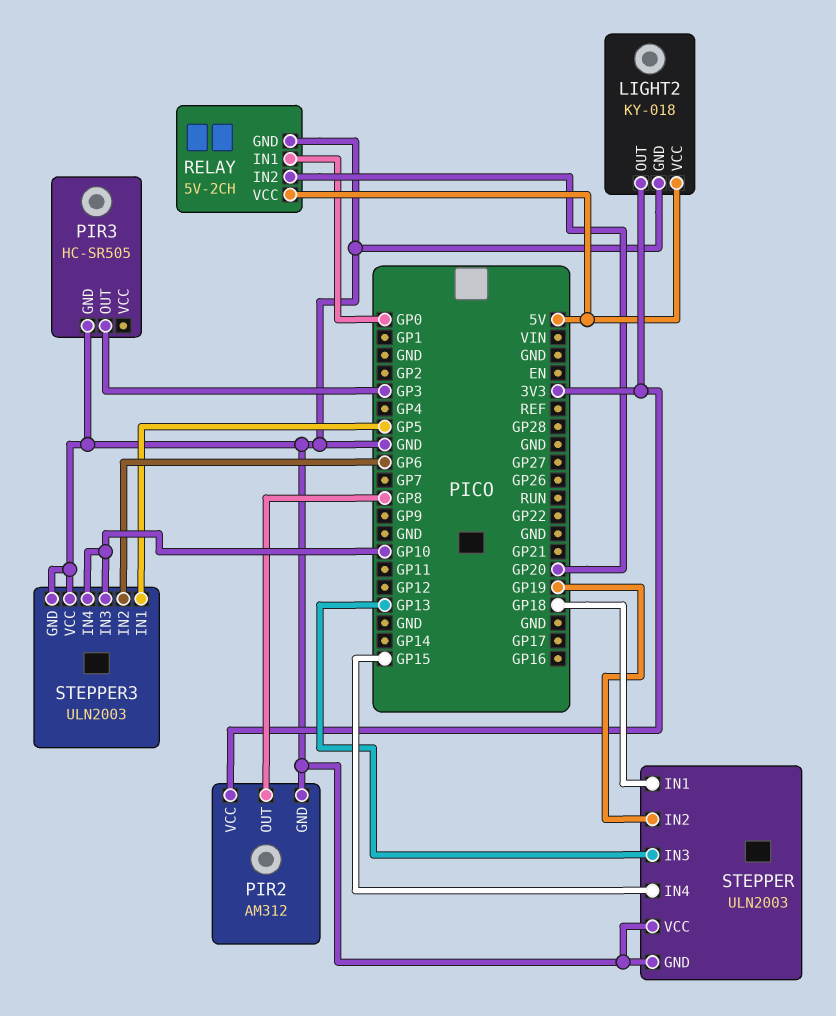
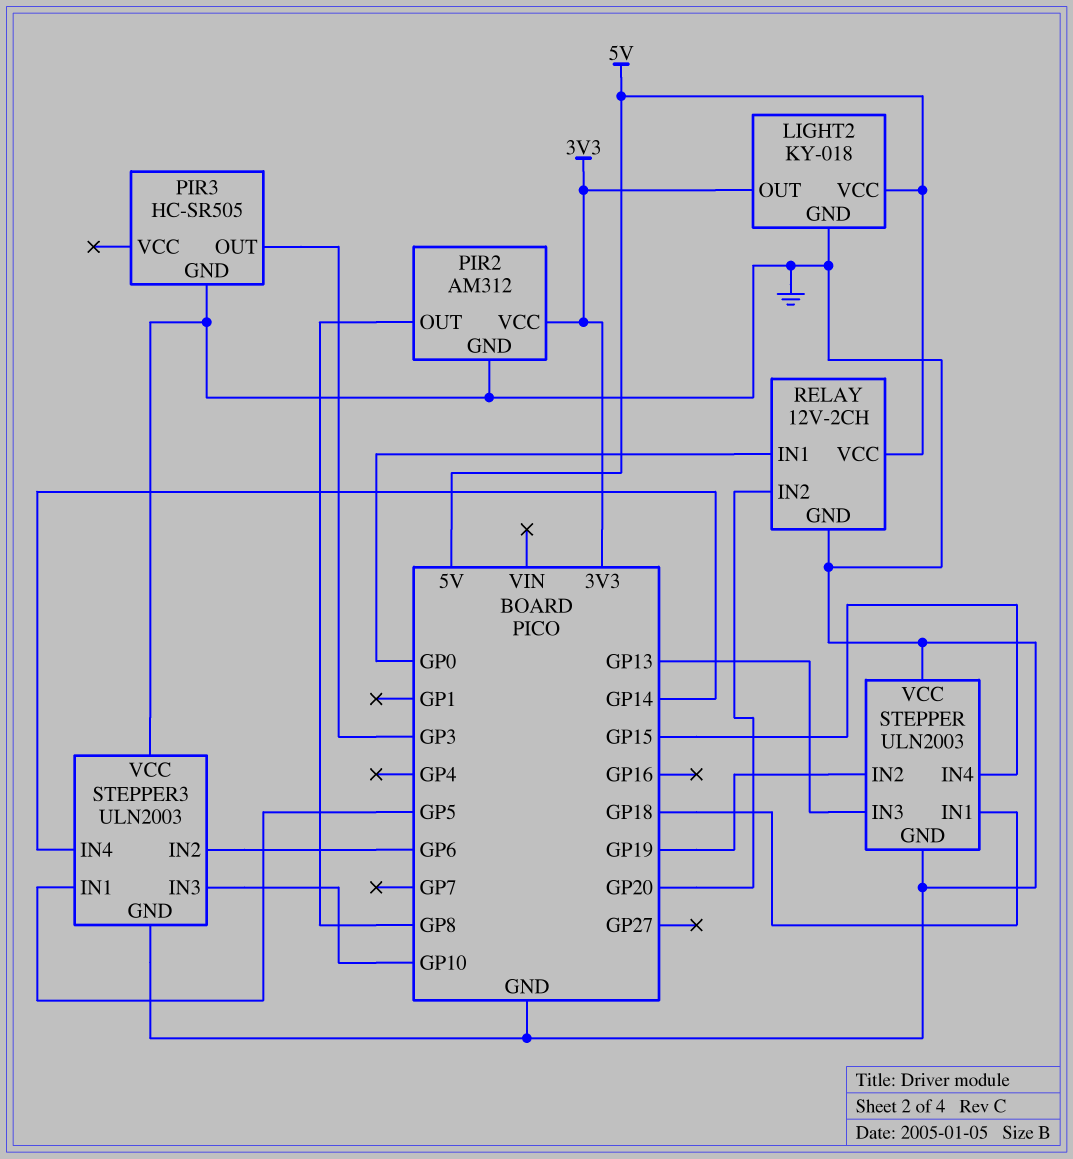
RELAY: 5V-2CH -> 12V-2CH
STEPPER3 pin IN4: GP10 -> GP14

